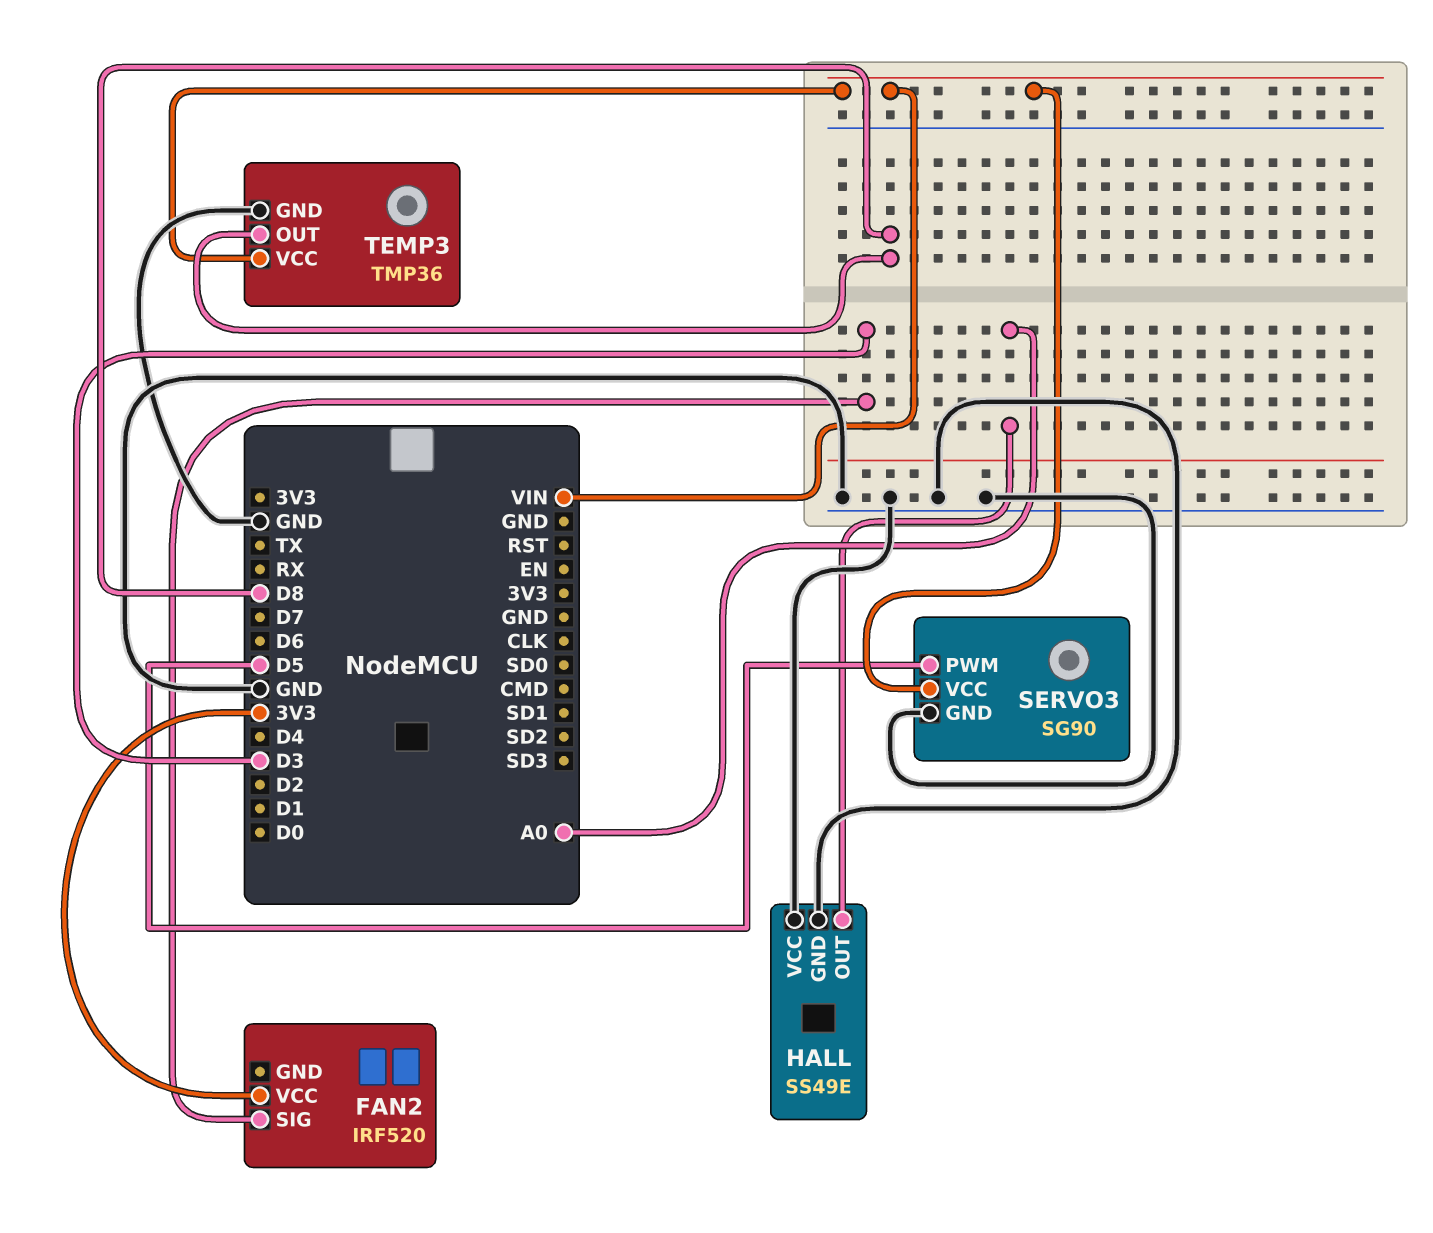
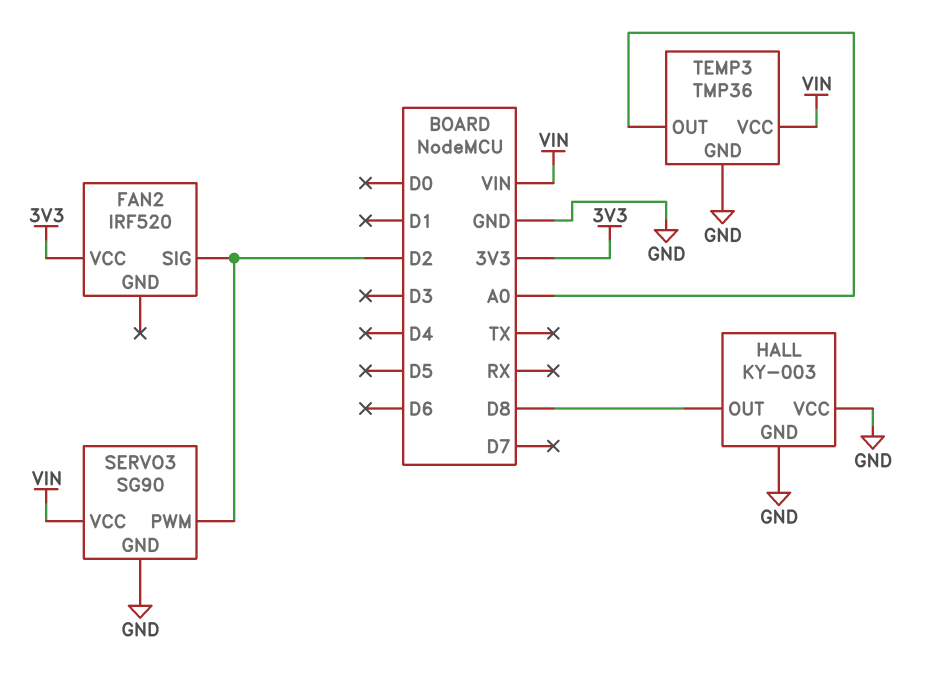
FAN2 pin SIG: D3 -> D2
HALL: SS49E -> KY-003
HALL pin OUT: A0 -> D8
SERVO3 pin PWM: D5 -> D2
TEMP3 pin OUT: D8 -> A0

